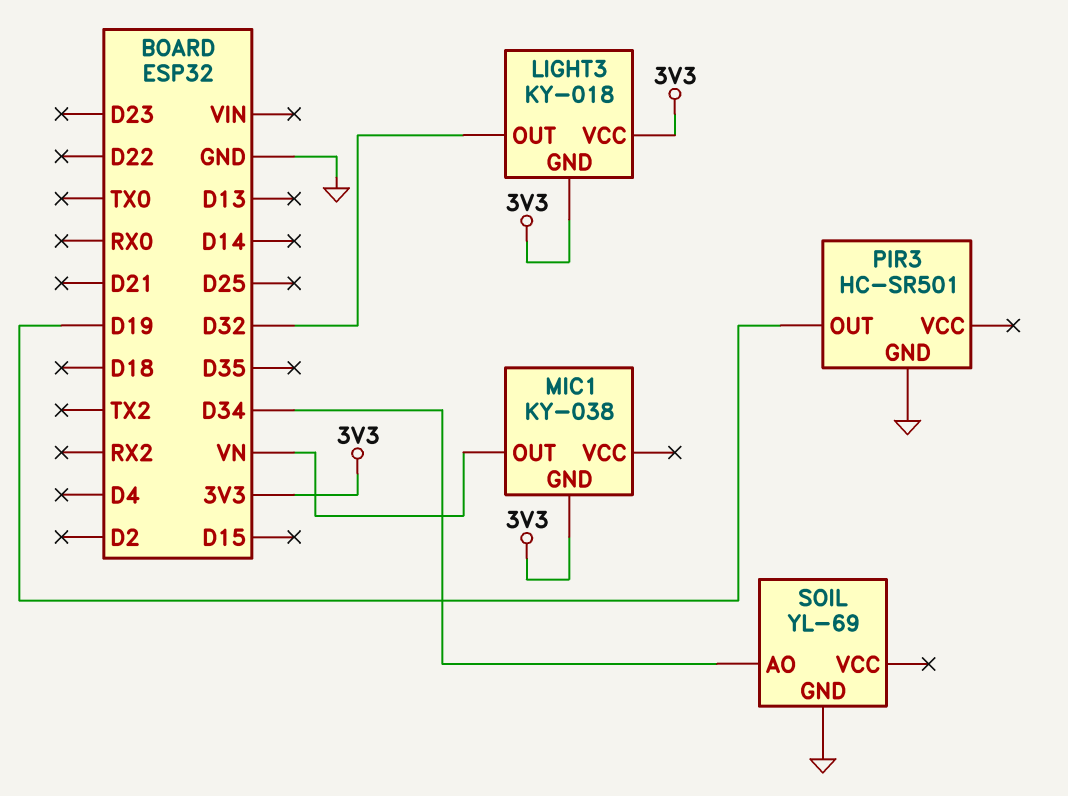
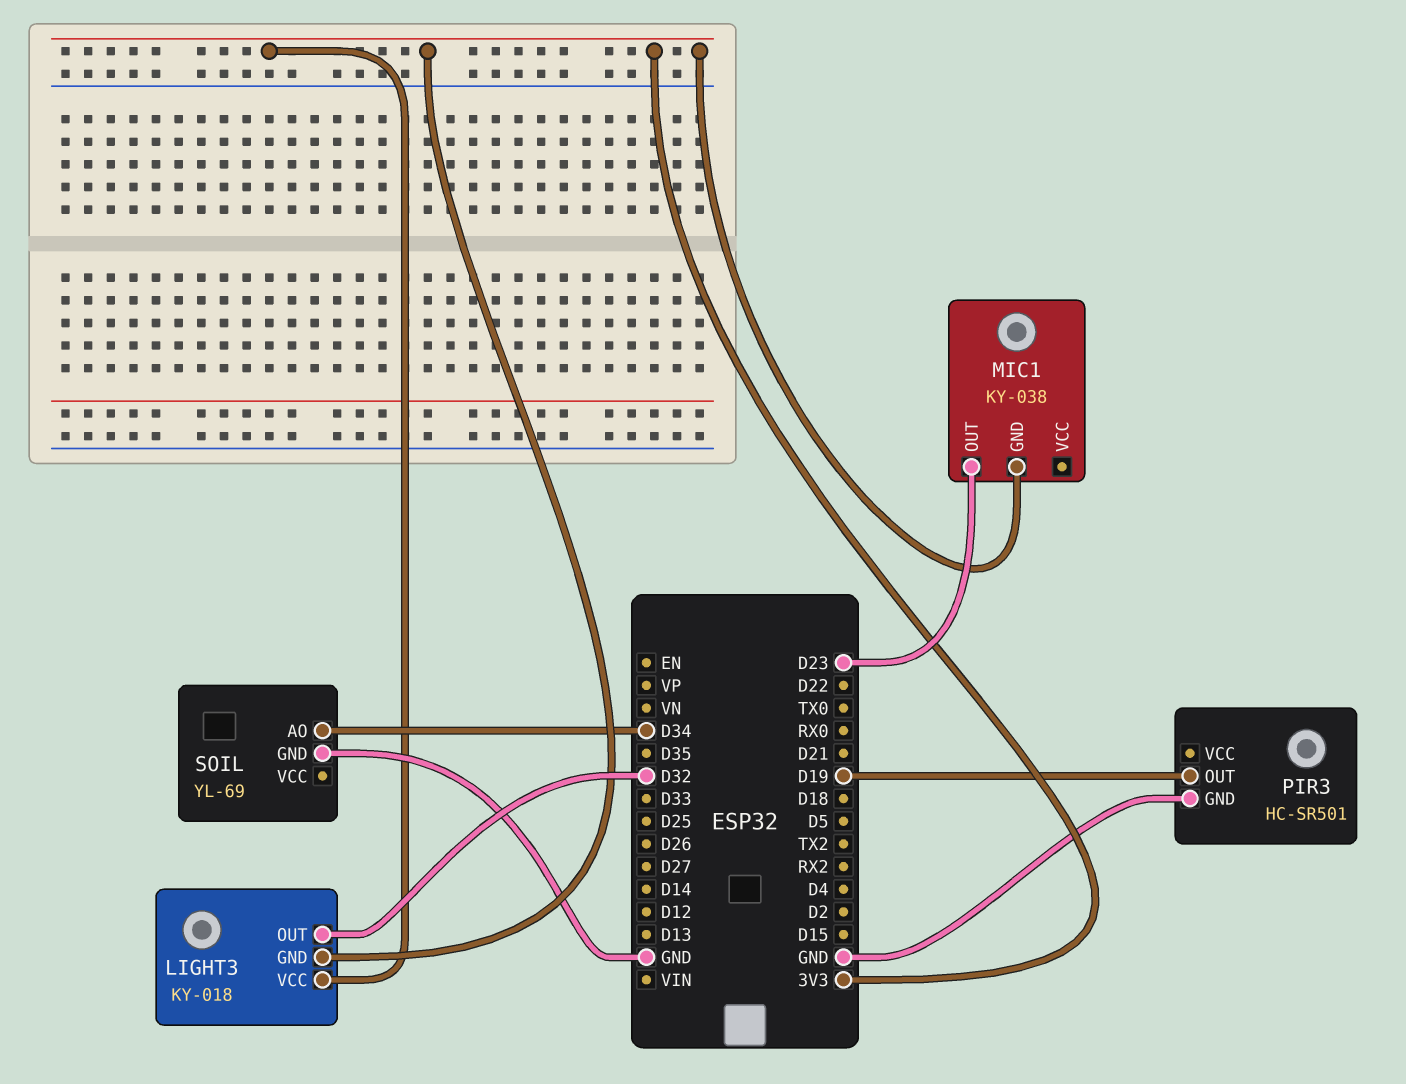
MIC1 pin OUT: VN -> D23

